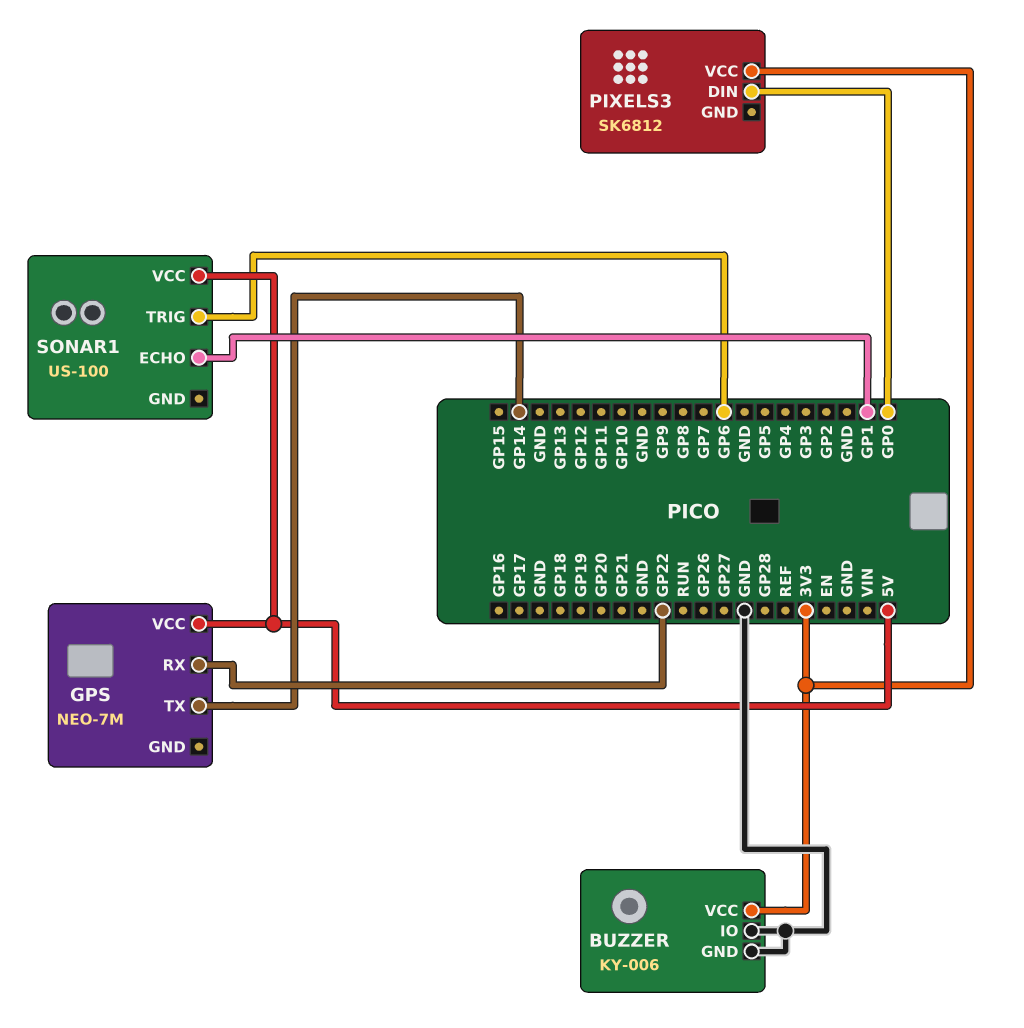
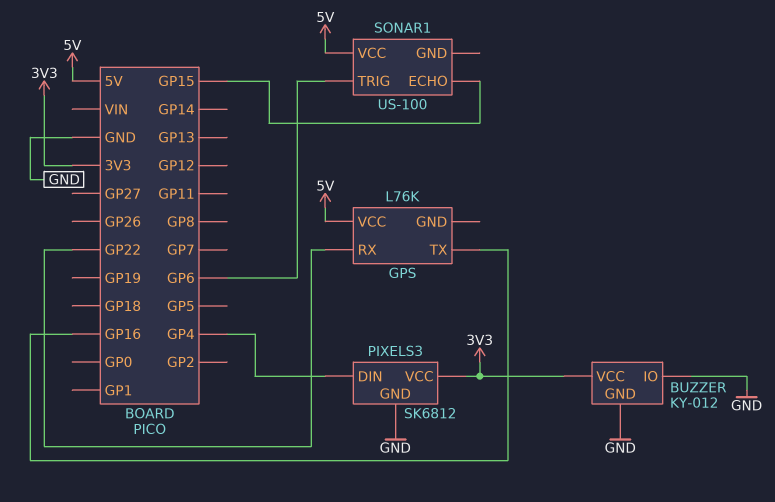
BUZZER: KY-006 -> KY-012
GPS: NEO-7M -> L76K
GPS pin TX: GP14 -> GP16
PIXELS3 pin DIN: GP0 -> GP4
PIXELS3 pin GND: none -> GND
SONAR1 pin ECHO: GP1 -> GP15

